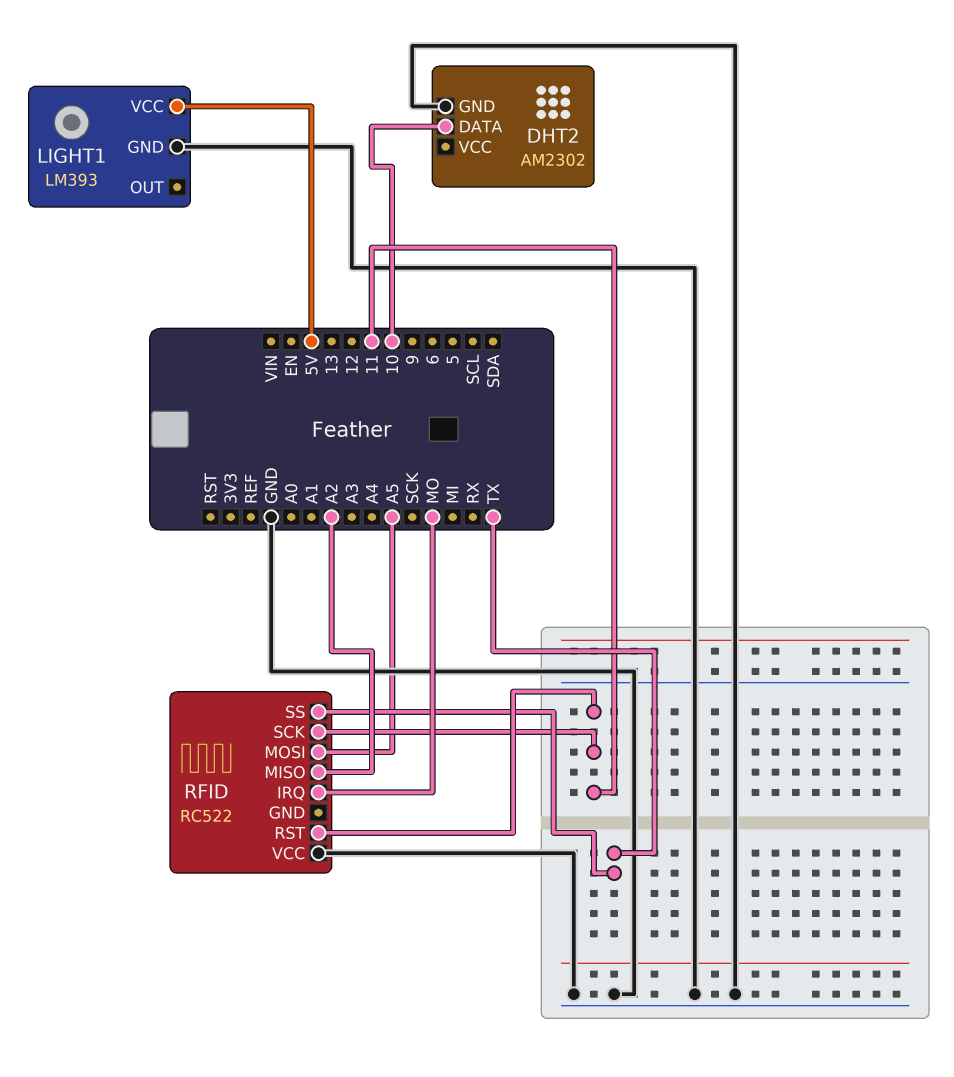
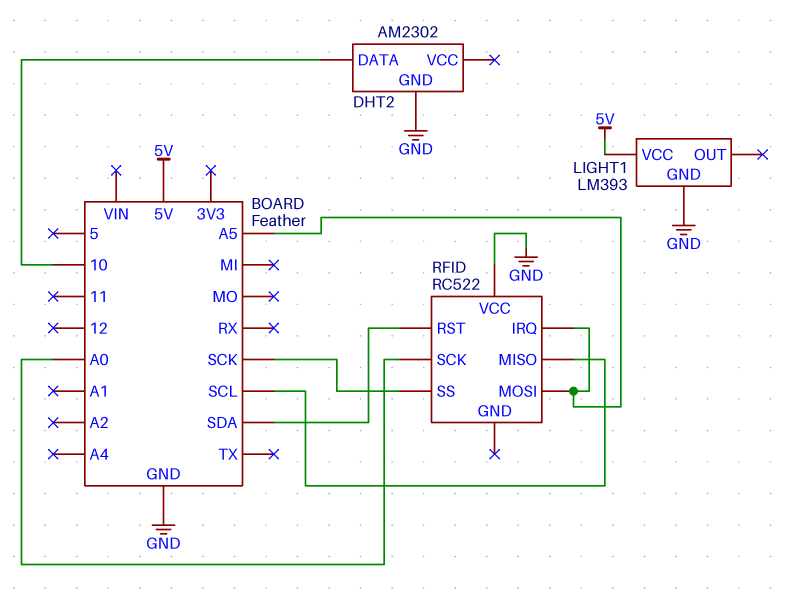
RFID pin IRQ: MO -> A5
RFID pin MISO: A2 -> SCL
RFID pin RST: 11 -> SDA
RFID pin SCK: 11 -> A0
RFID pin SS: TX -> SCK

